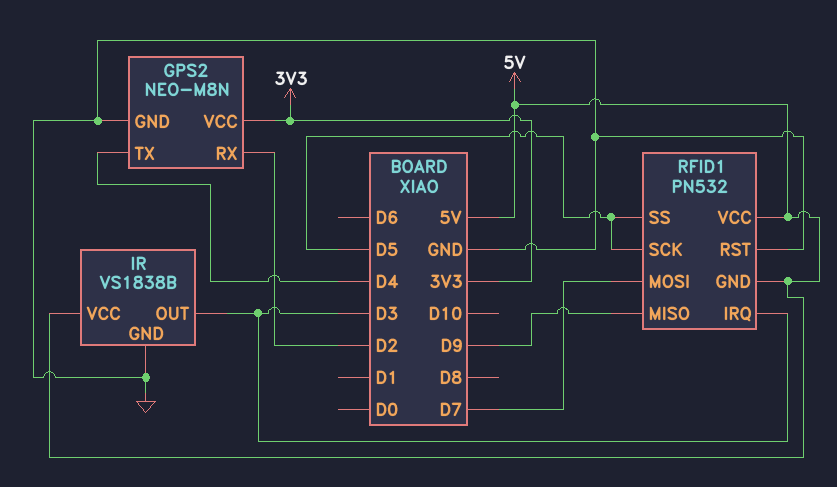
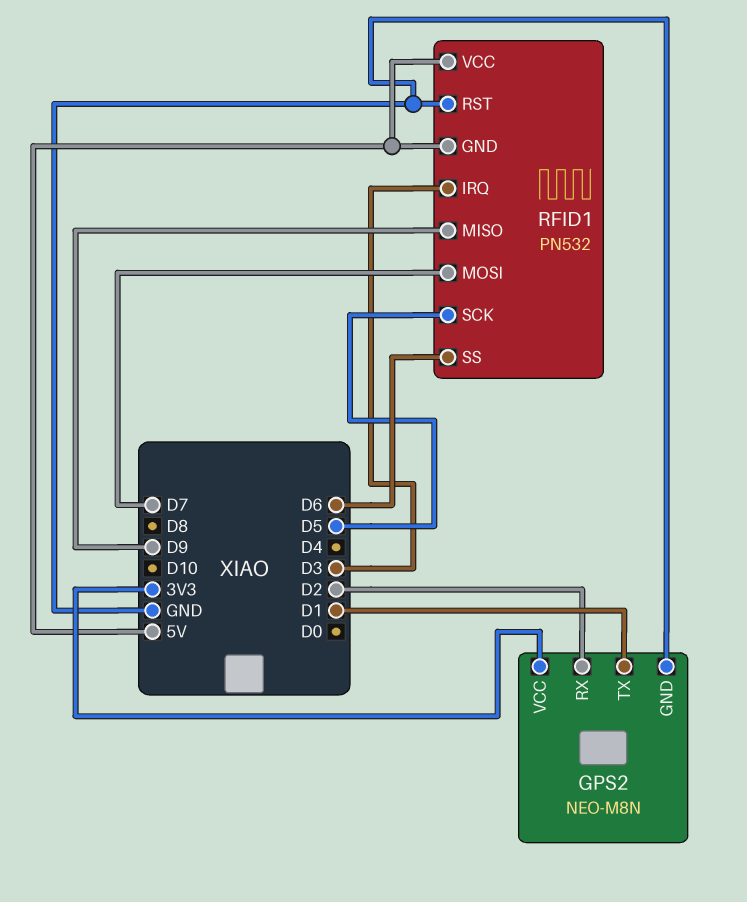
GPS2 pin TX: D4 -> D1
IR: VS1838B -> none
IR pin GND: GND -> none
IR pin OUT: D3 -> none
IR pin VCC: 5V -> none
RFID1 pin SS: D5 -> D6

